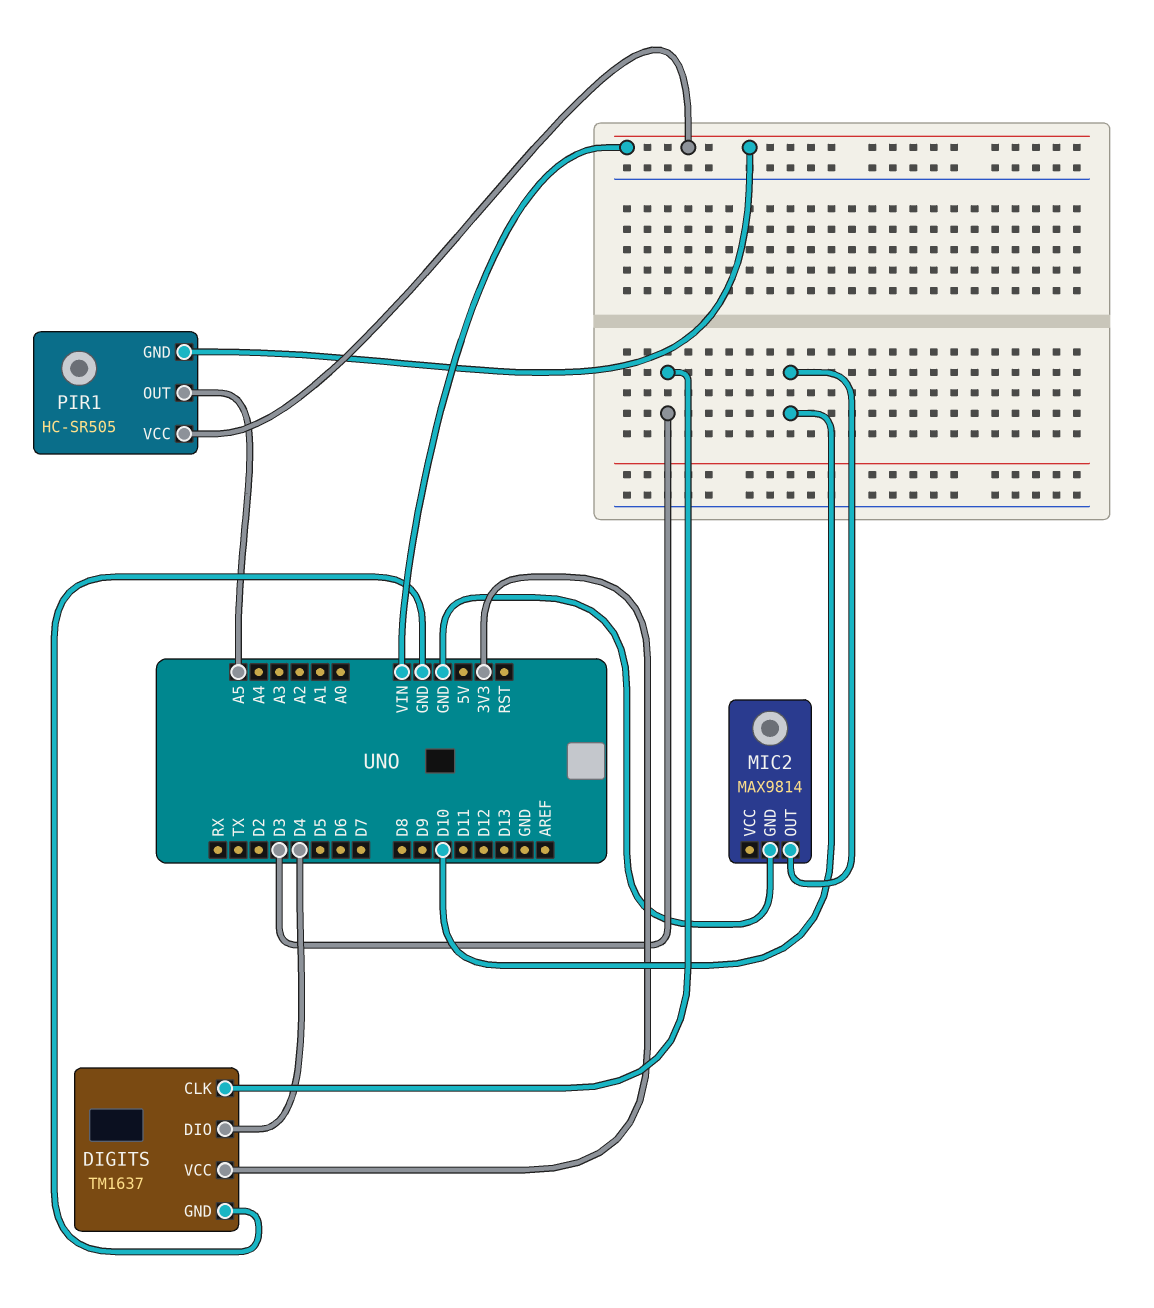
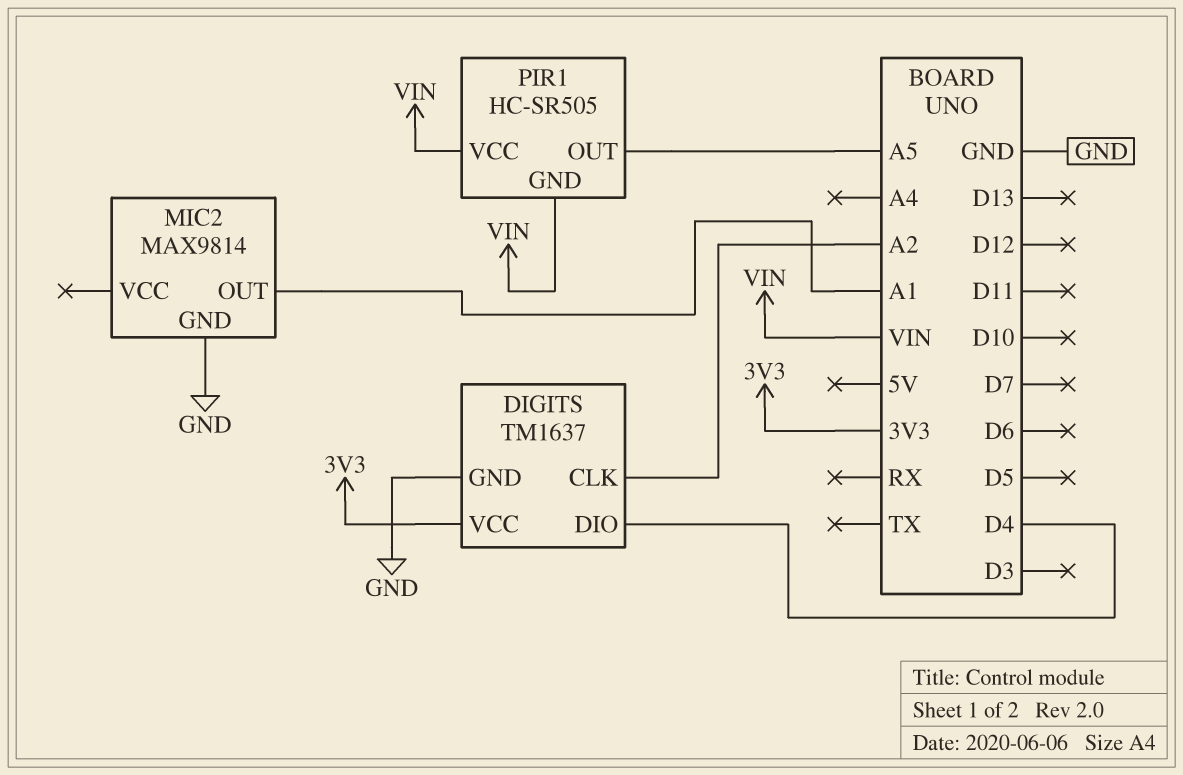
DIGITS pin CLK: D3 -> A2
MIC2 pin OUT: D10 -> A1

